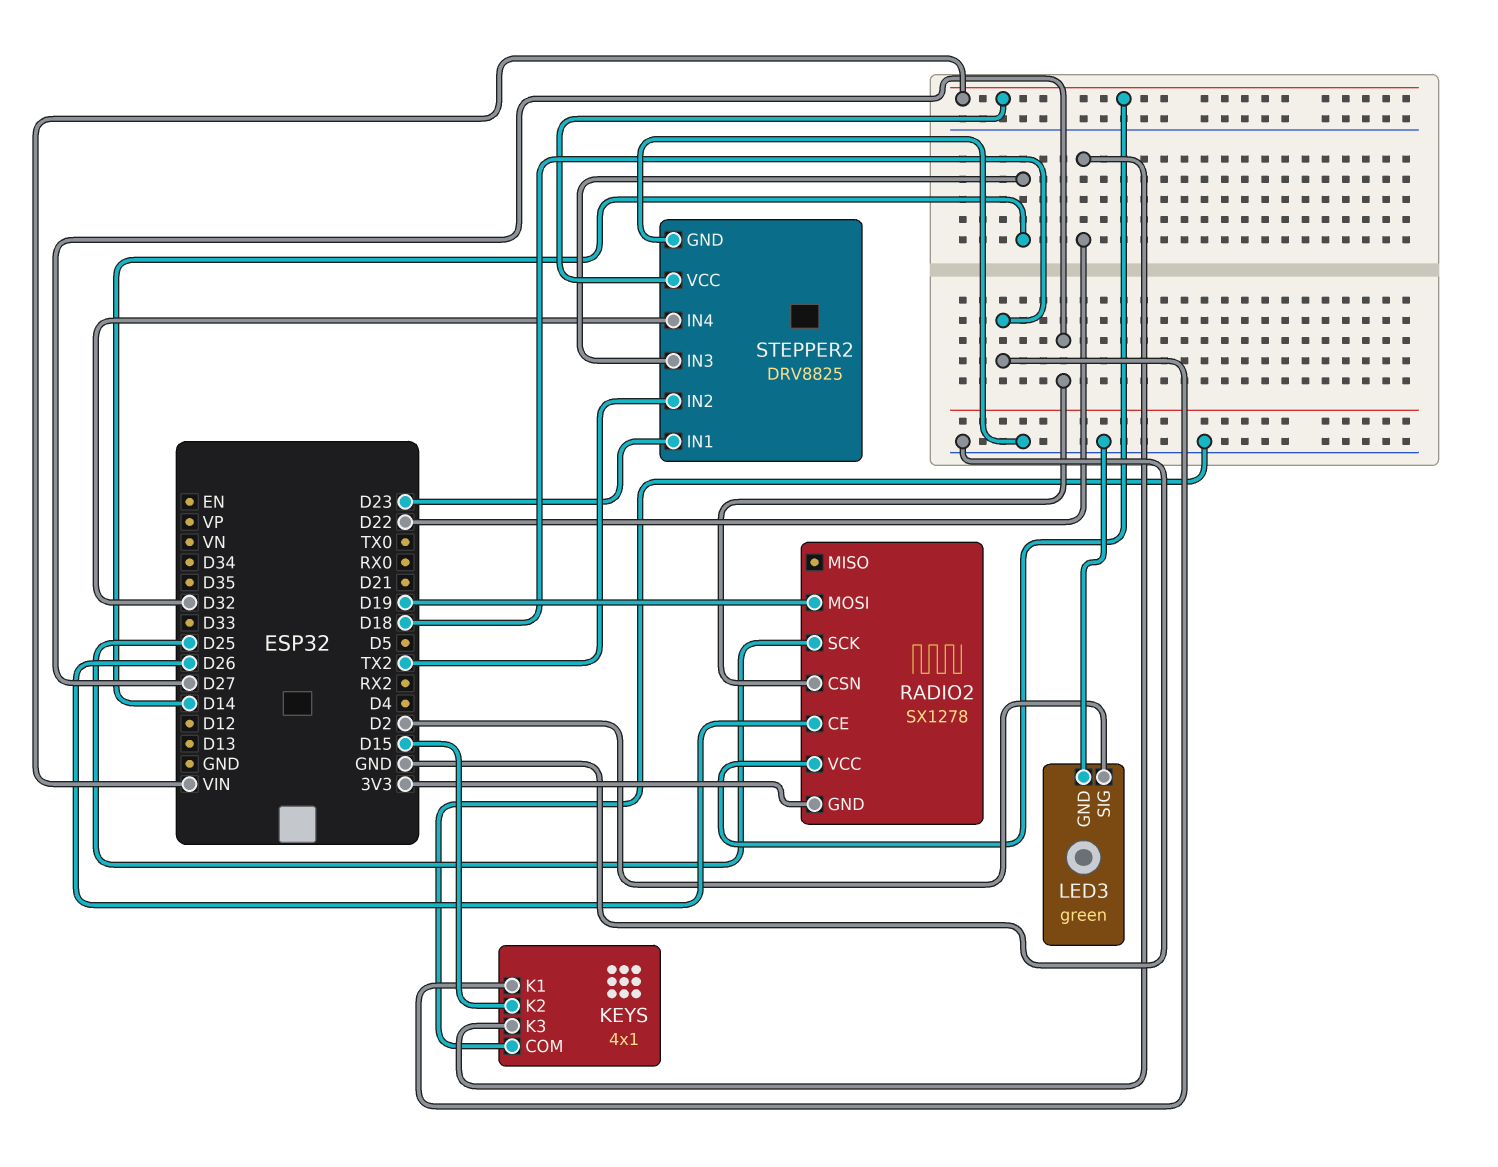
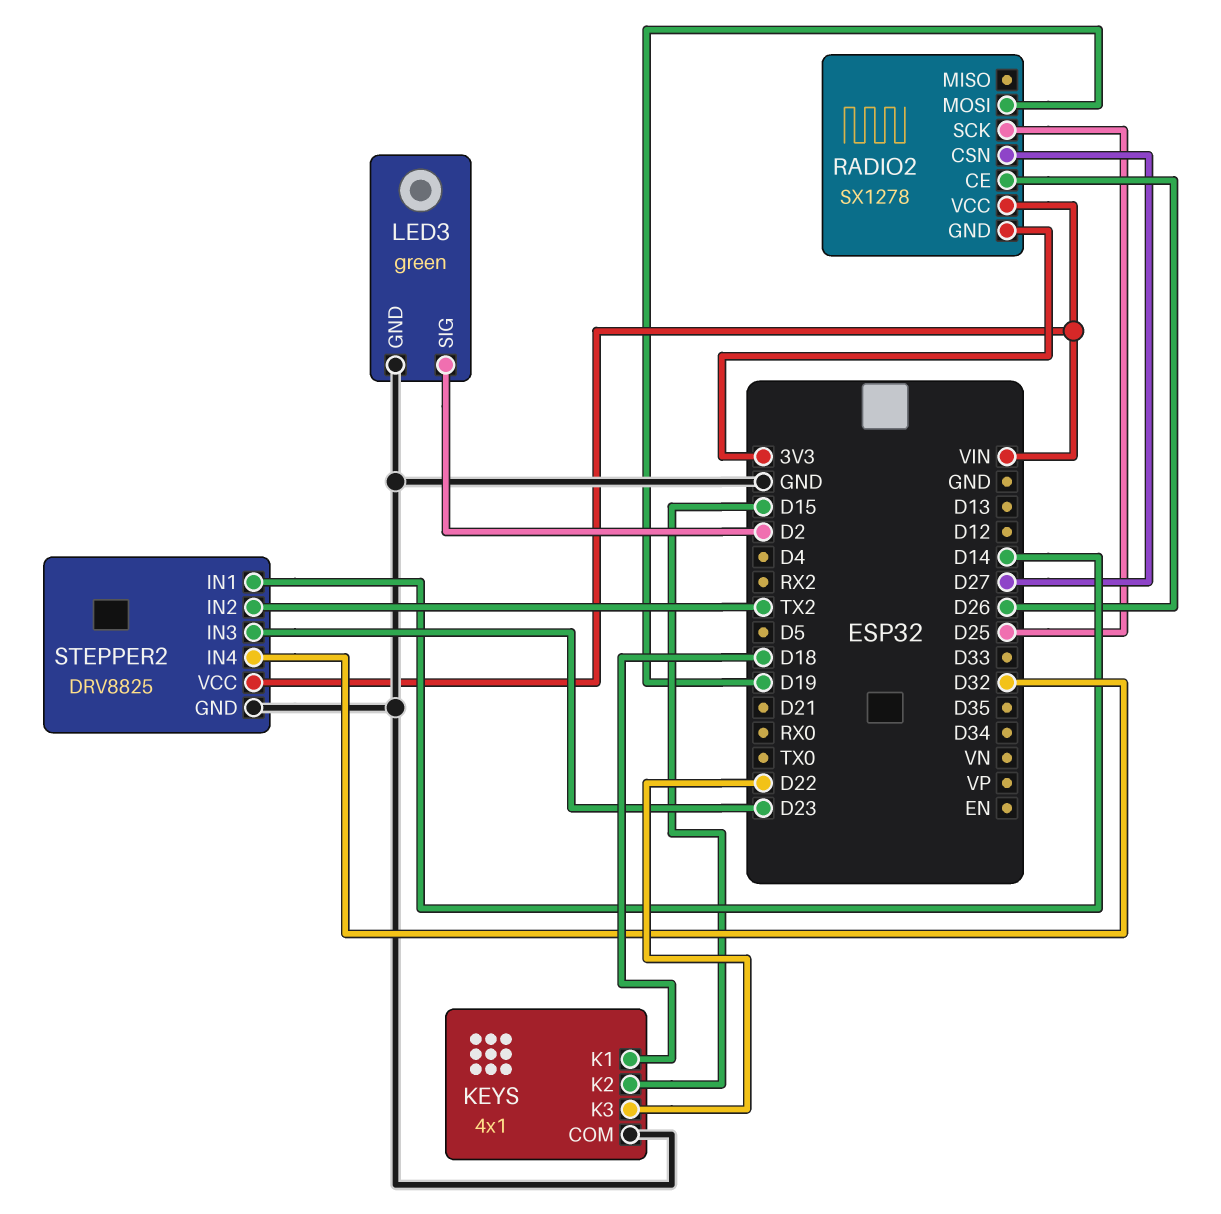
STEPPER2 pin IN1: D23 -> D14
STEPPER2 pin IN3: D14 -> D23

